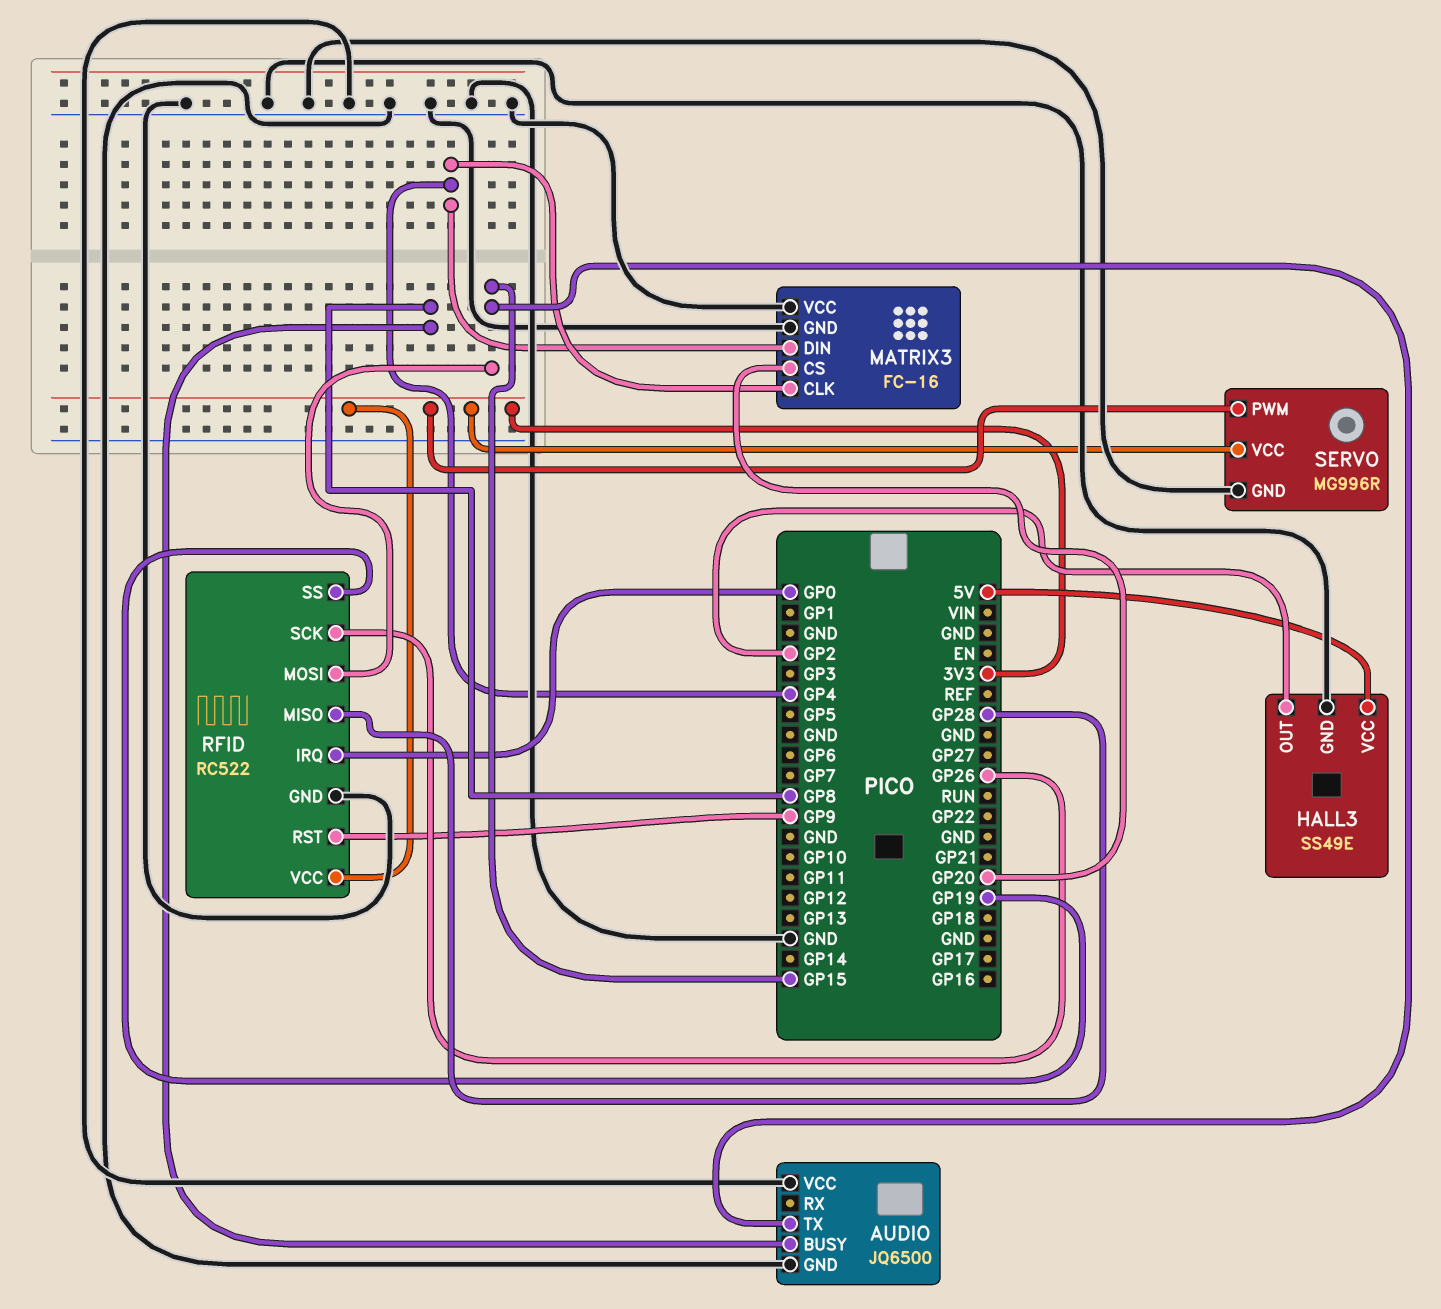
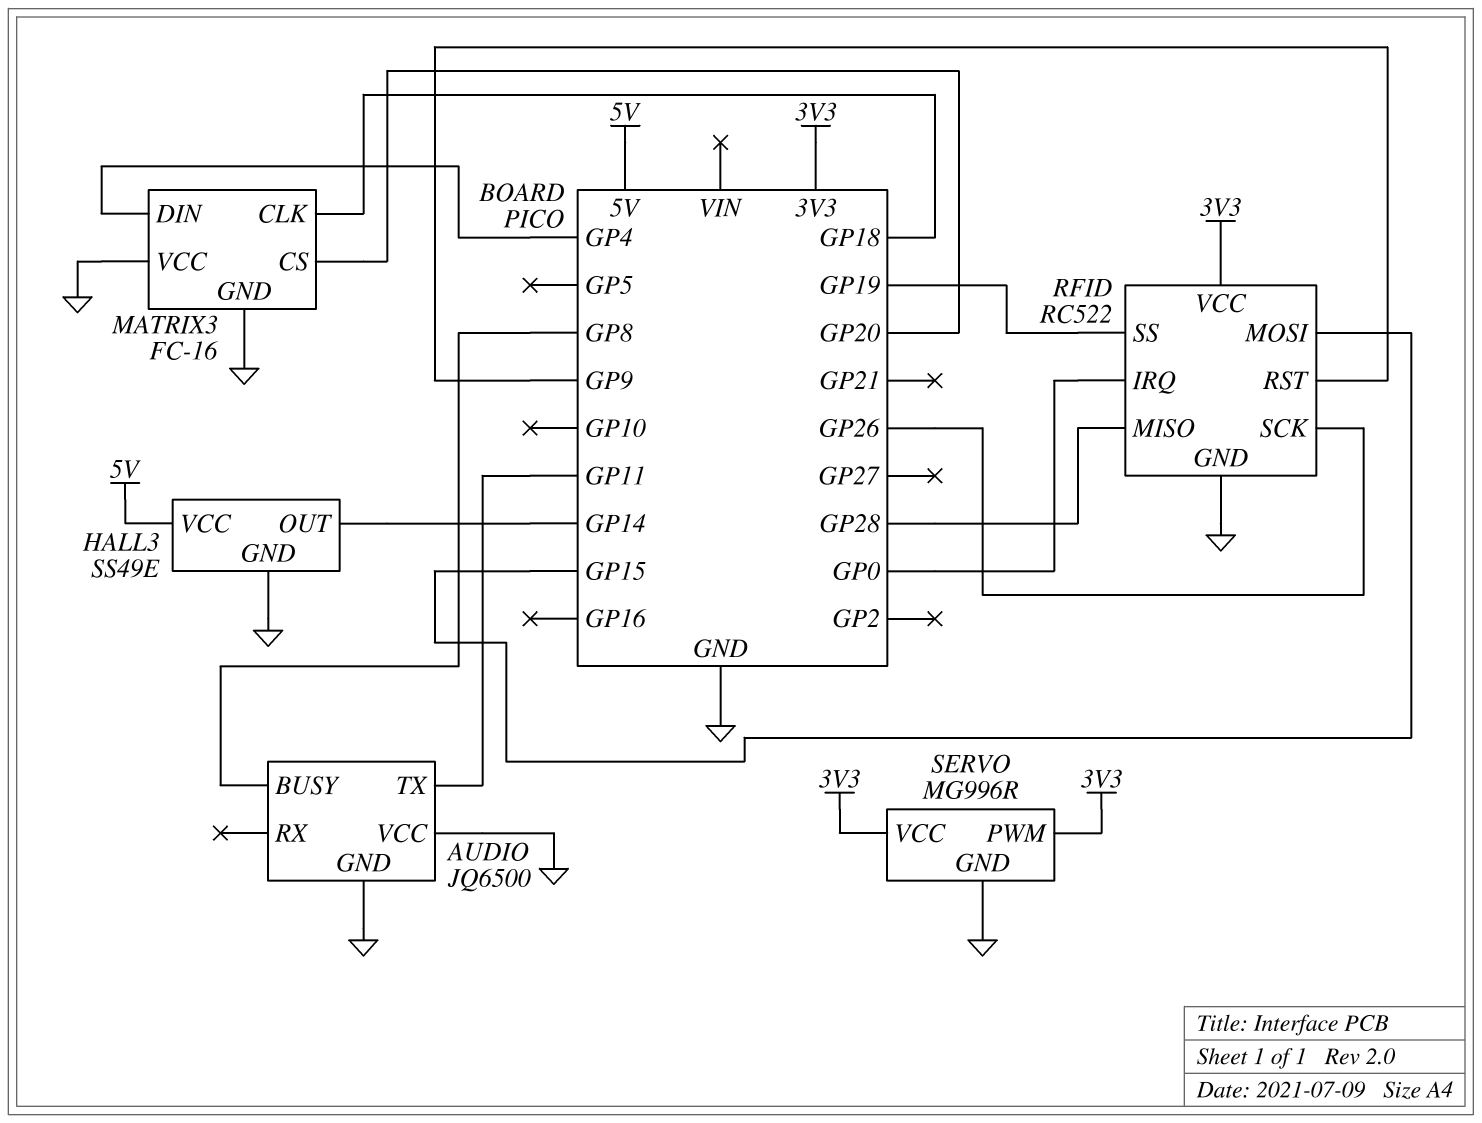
AUDIO pin TX: GP15 -> GP11
HALL3 pin OUT: GP2 -> GP14
MATRIX3 pin CLK: GP4 -> GP18

